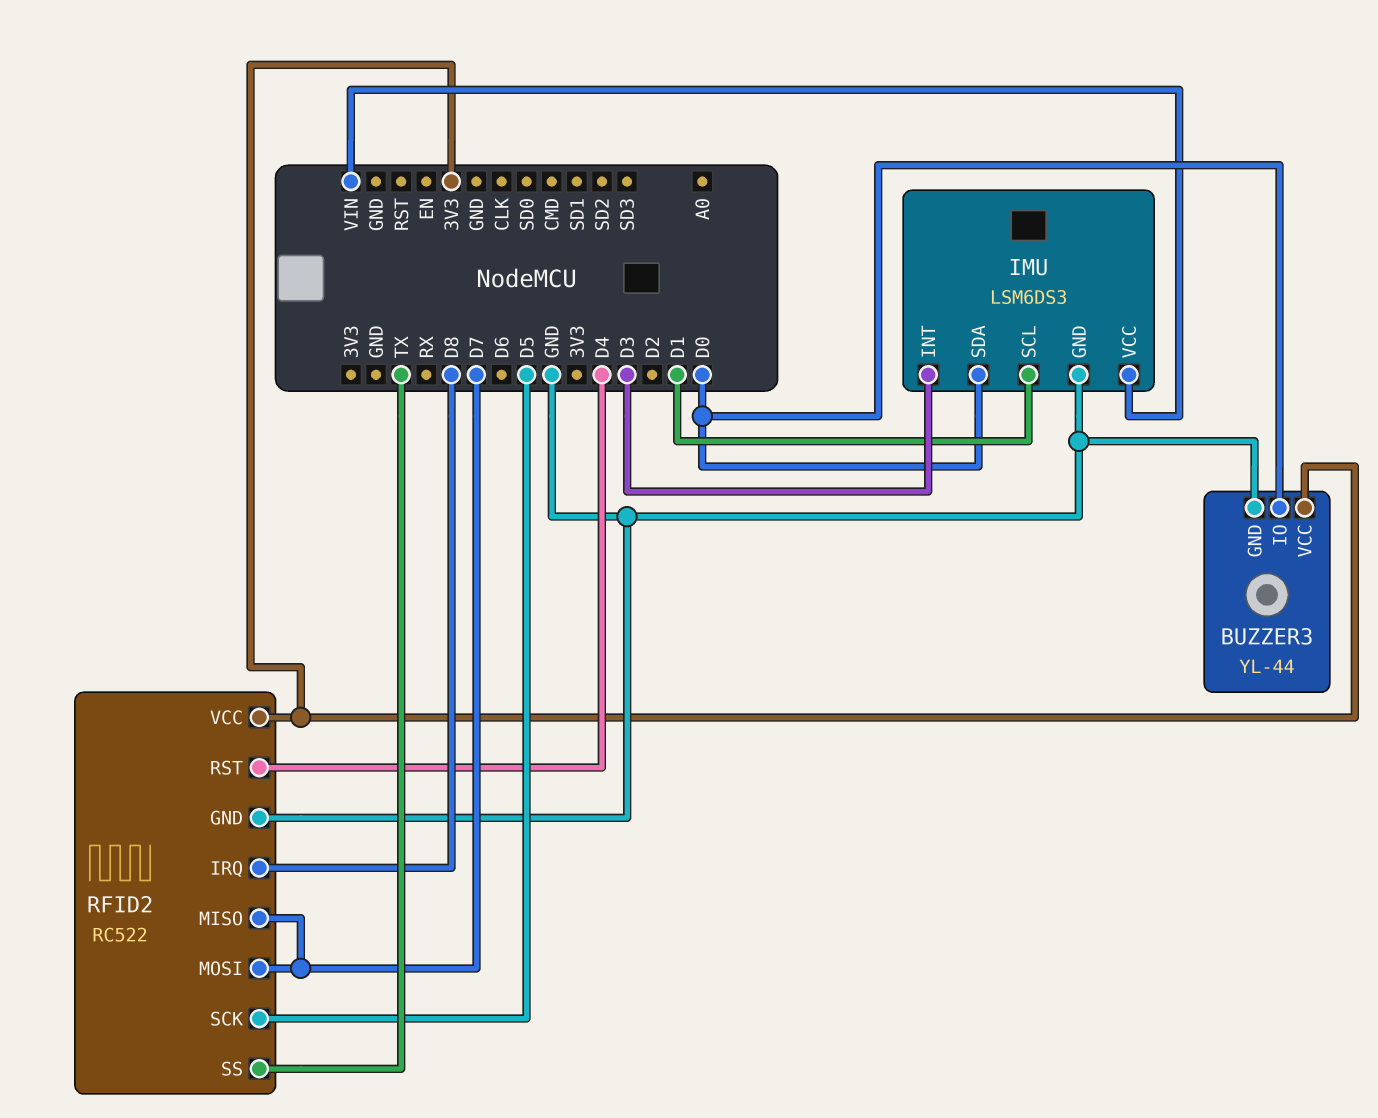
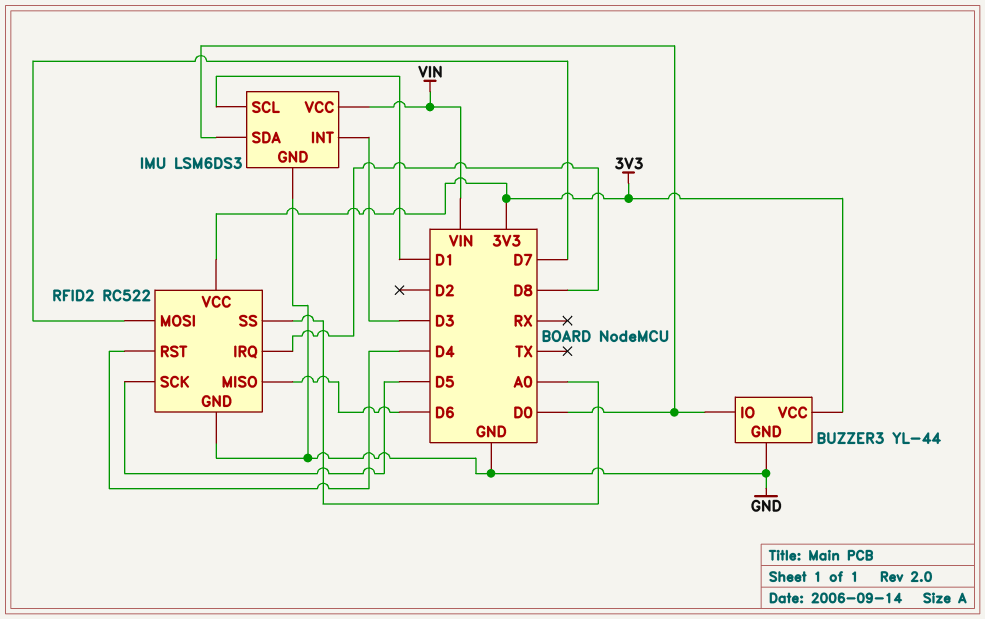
RFID2 pin MISO: D7 -> D6
RFID2 pin SS: TX -> A0

